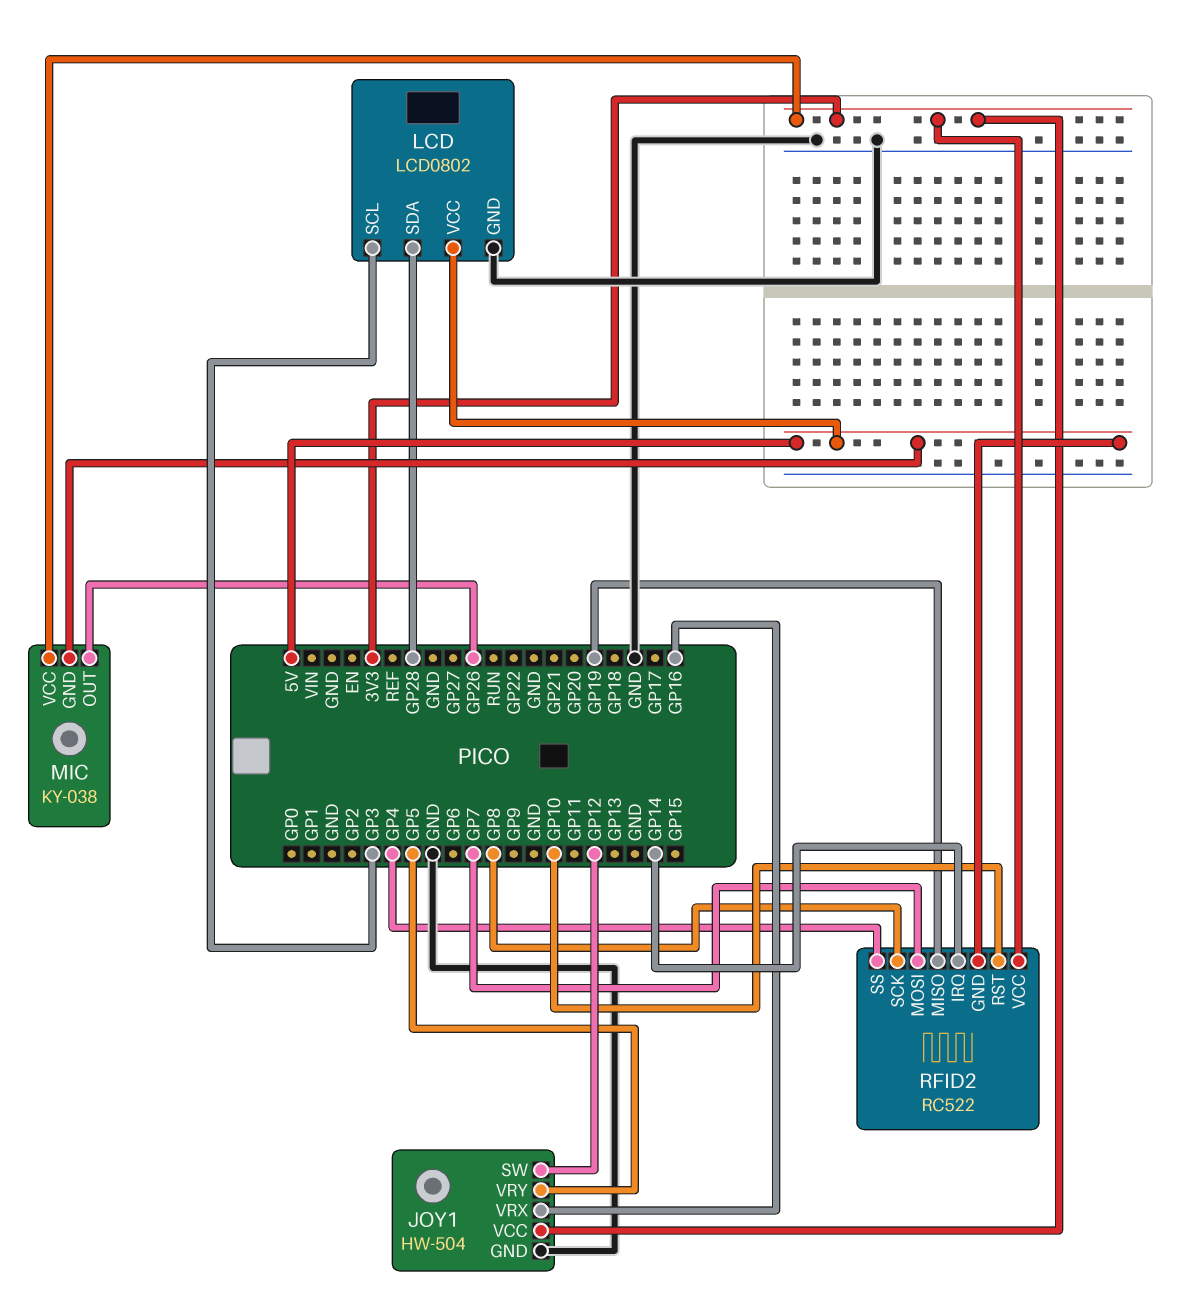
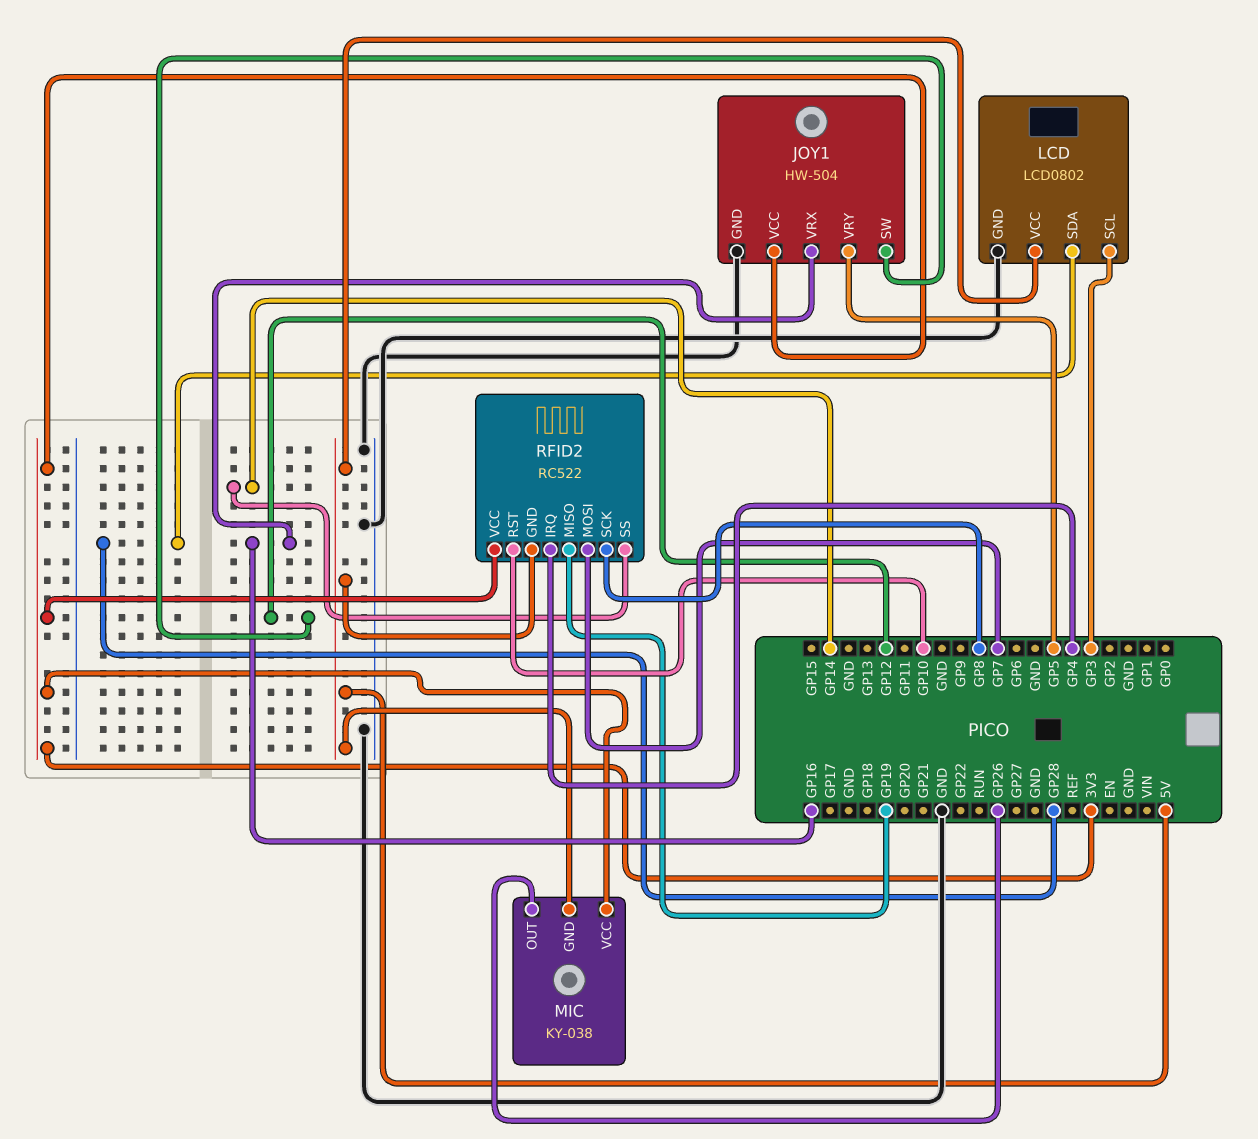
RFID2 pin IRQ: GP14 -> GP4
RFID2 pin SS: GP4 -> GP14

